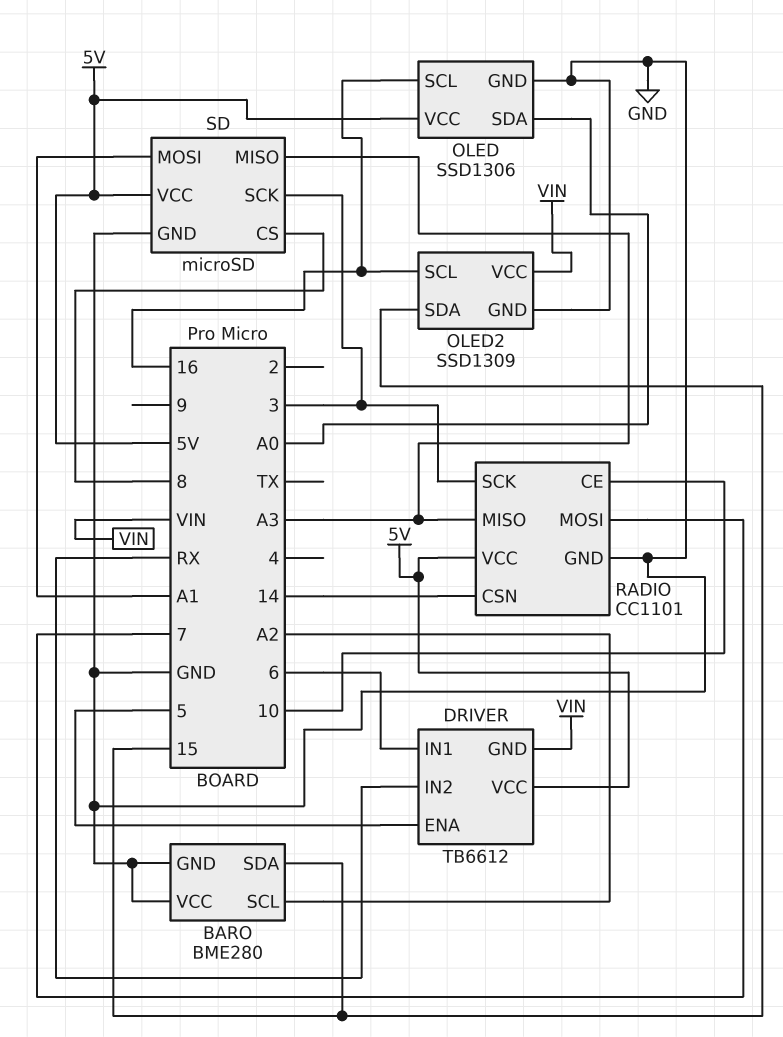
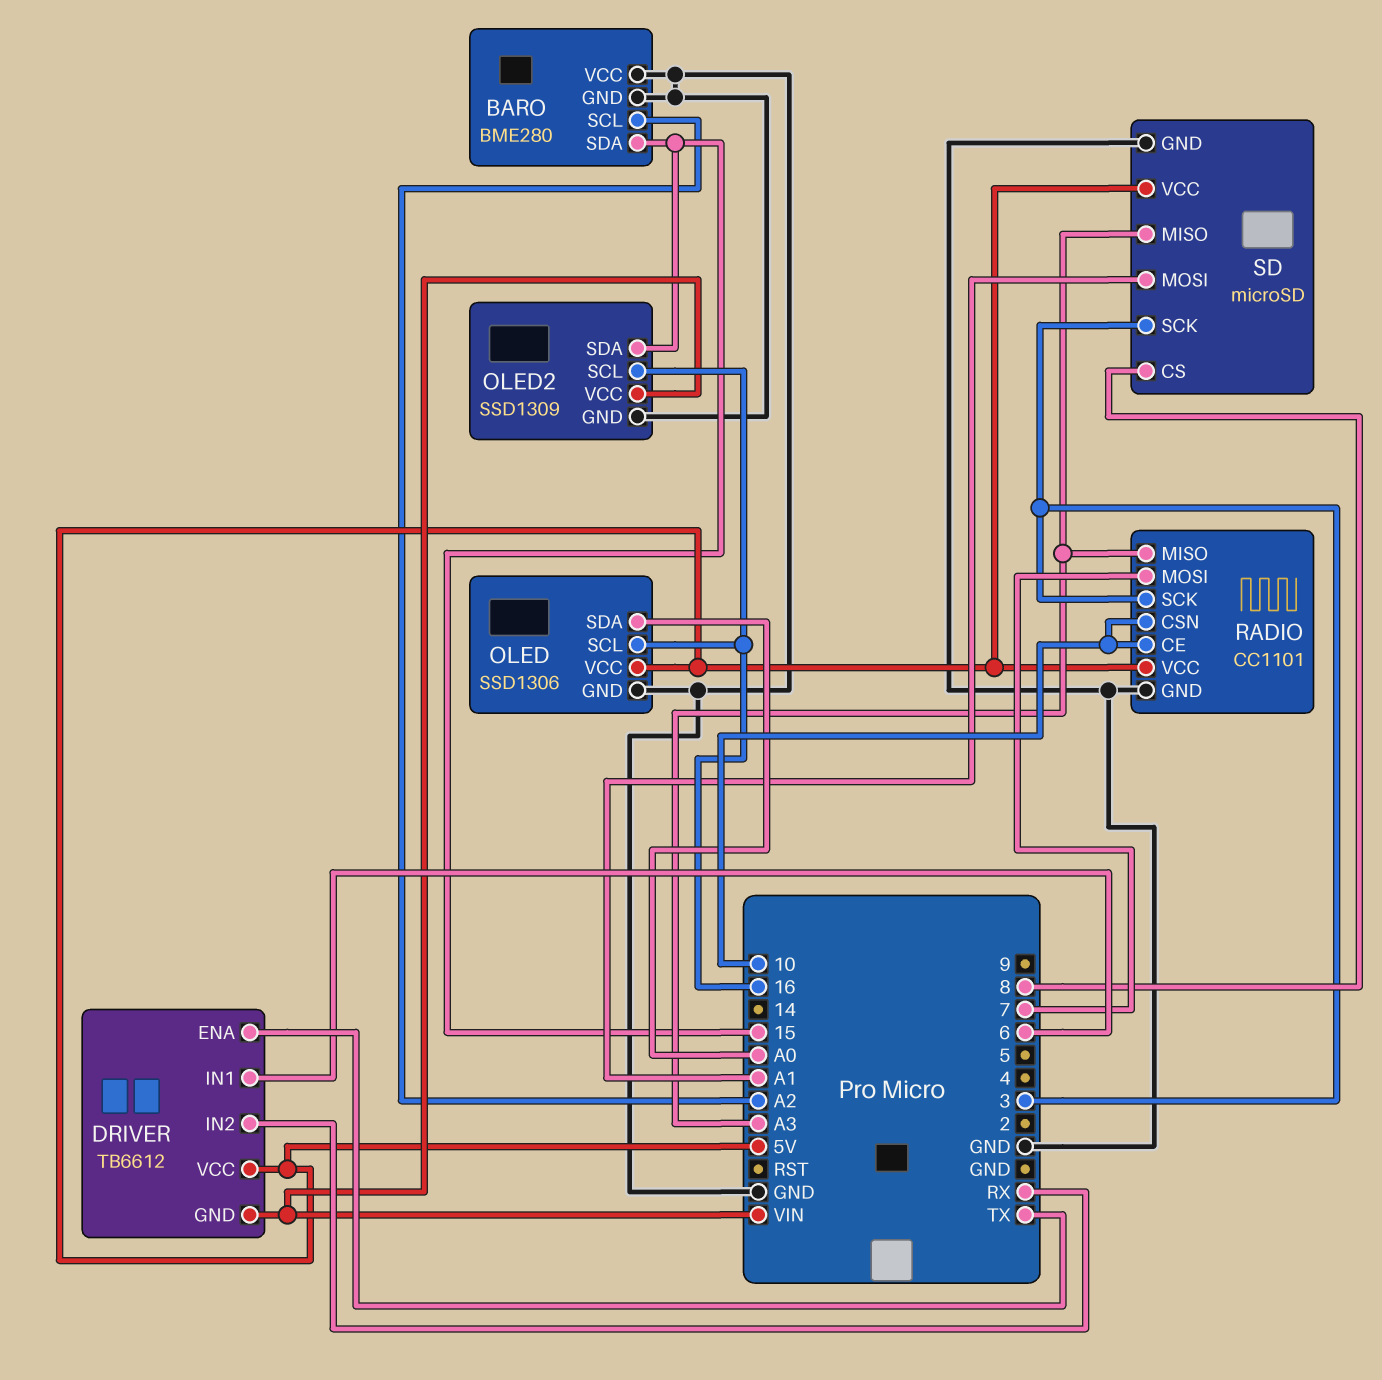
DRIVER pin ENA: 5 -> TX
RADIO pin CSN: 14 -> 10

